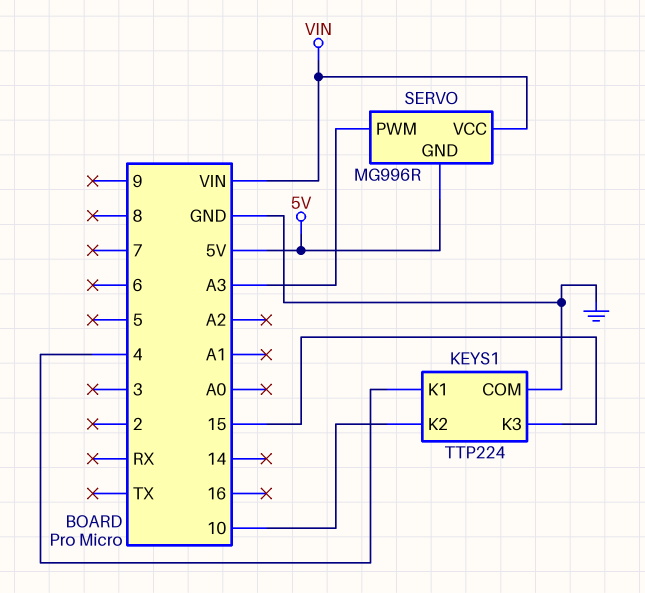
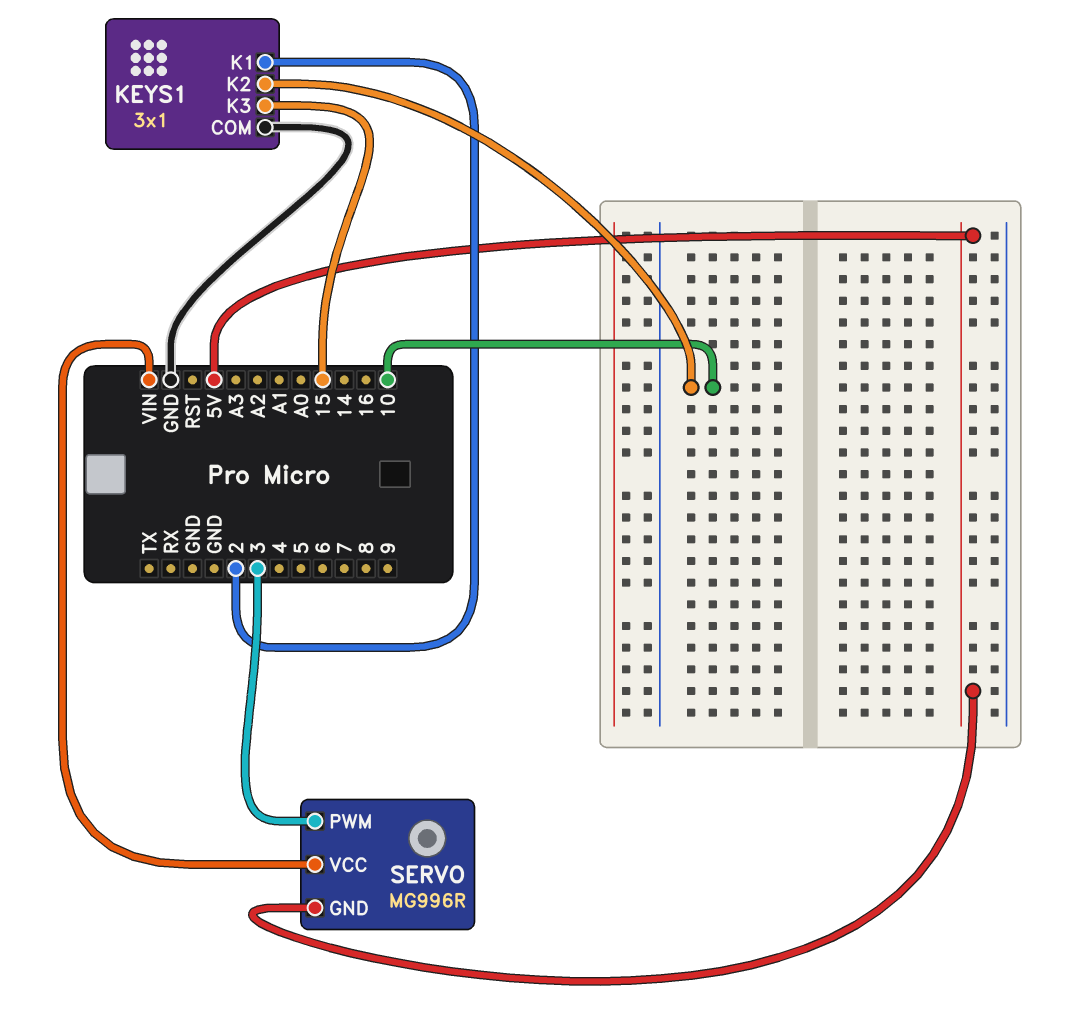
KEYS1: TTP224 -> 3x1
KEYS1 pin K1: 4 -> 2
SERVO pin PWM: A3 -> 3

